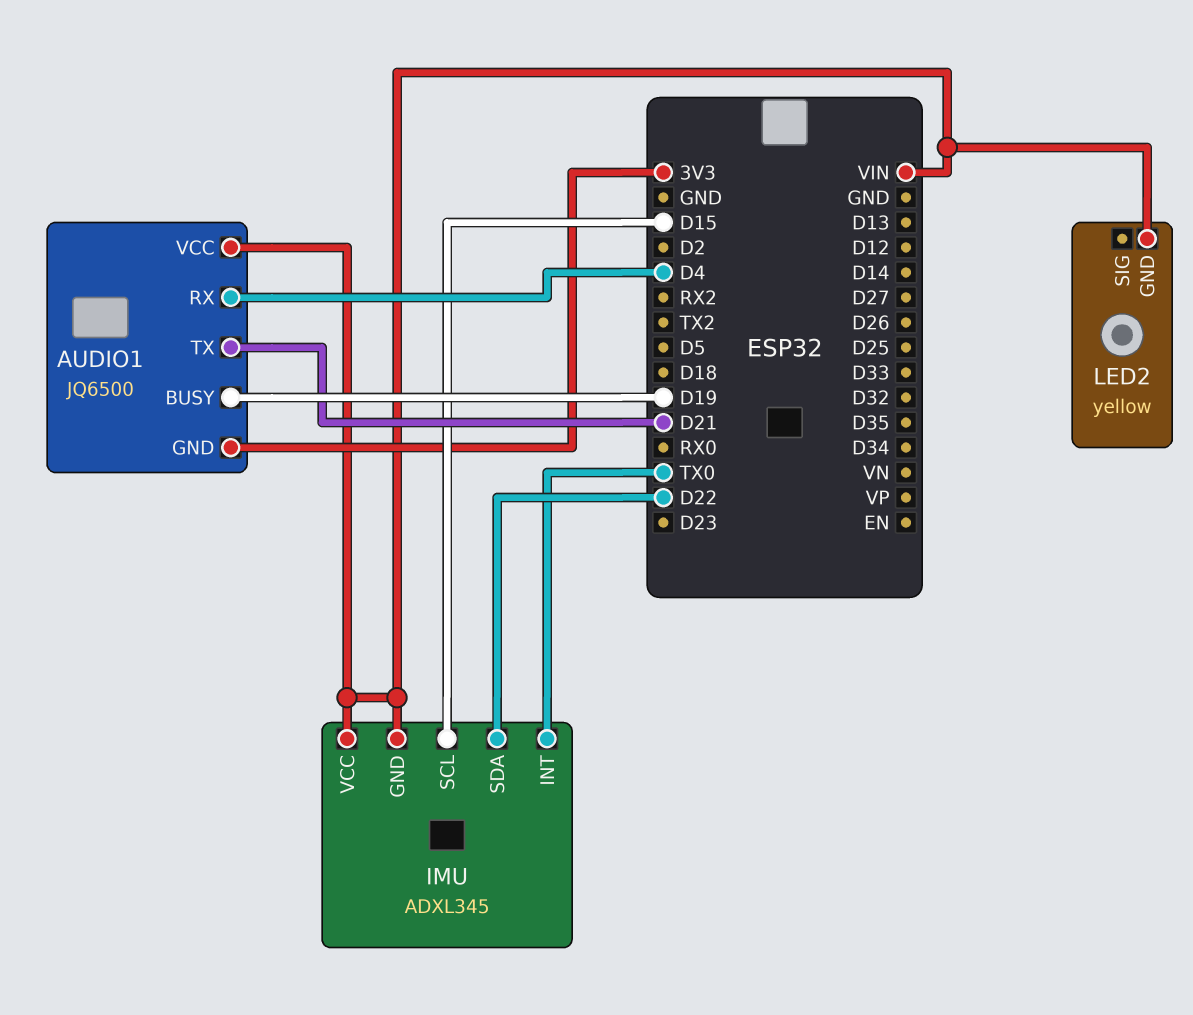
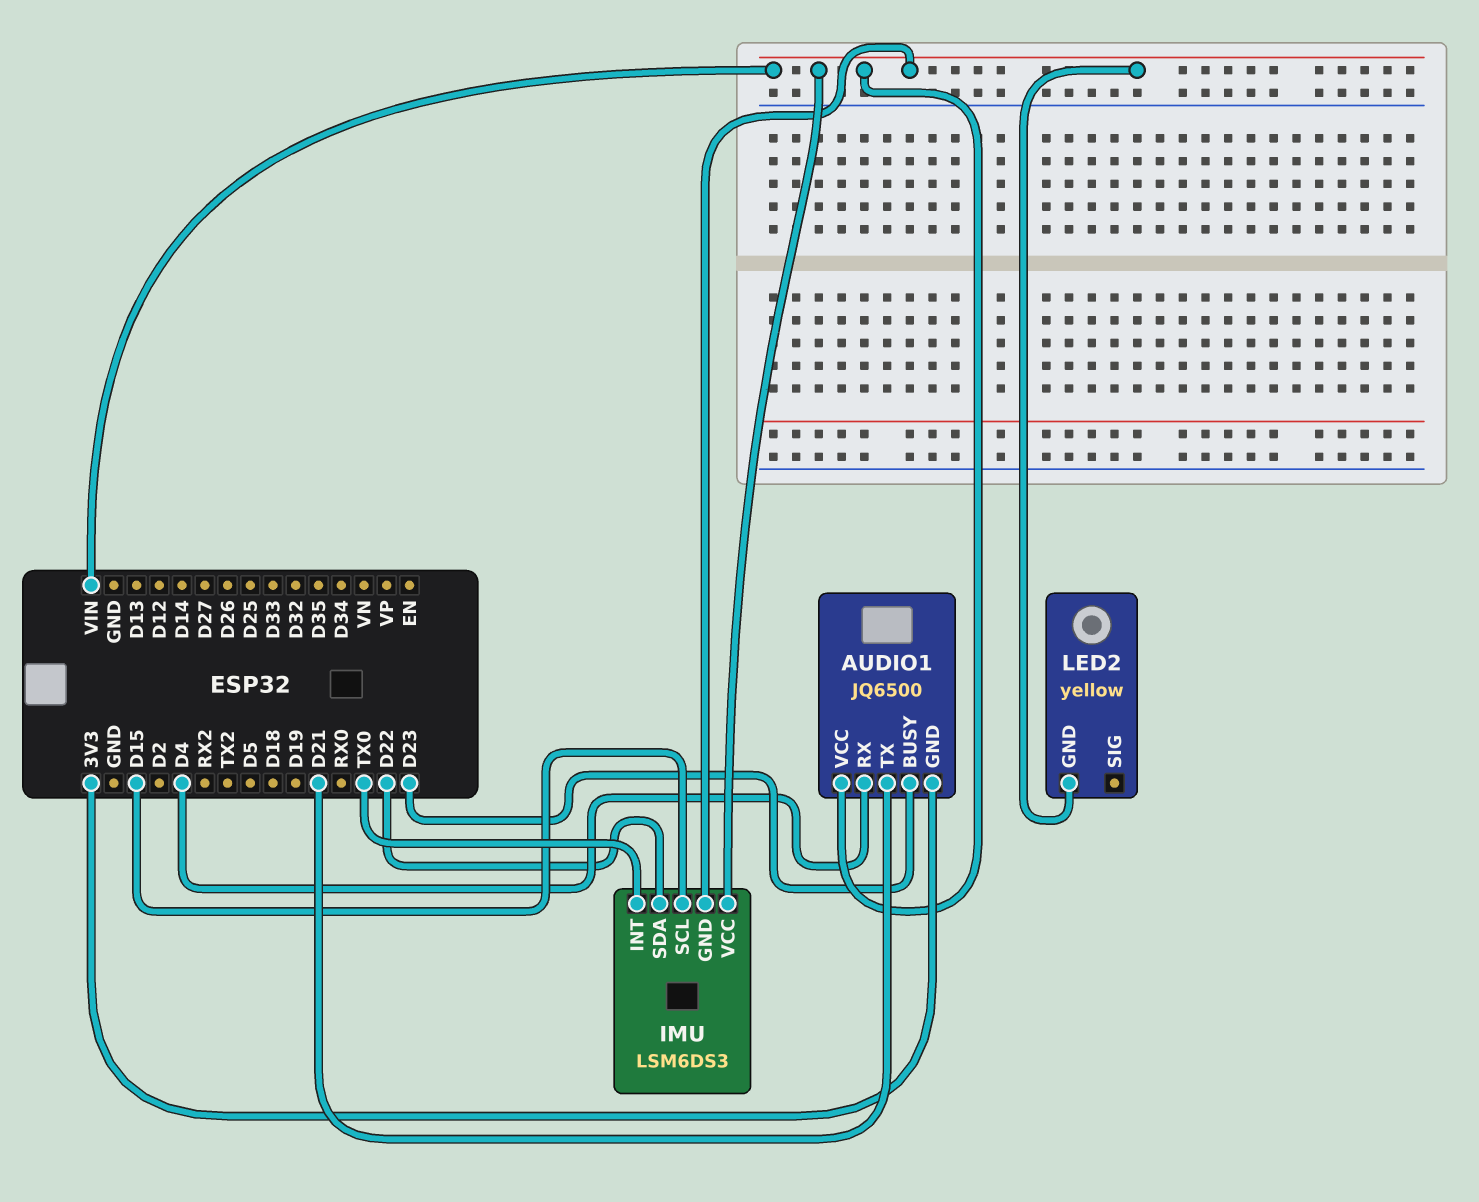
AUDIO1 pin BUSY: D19 -> D23
IMU: ADXL345 -> LSM6DS3

